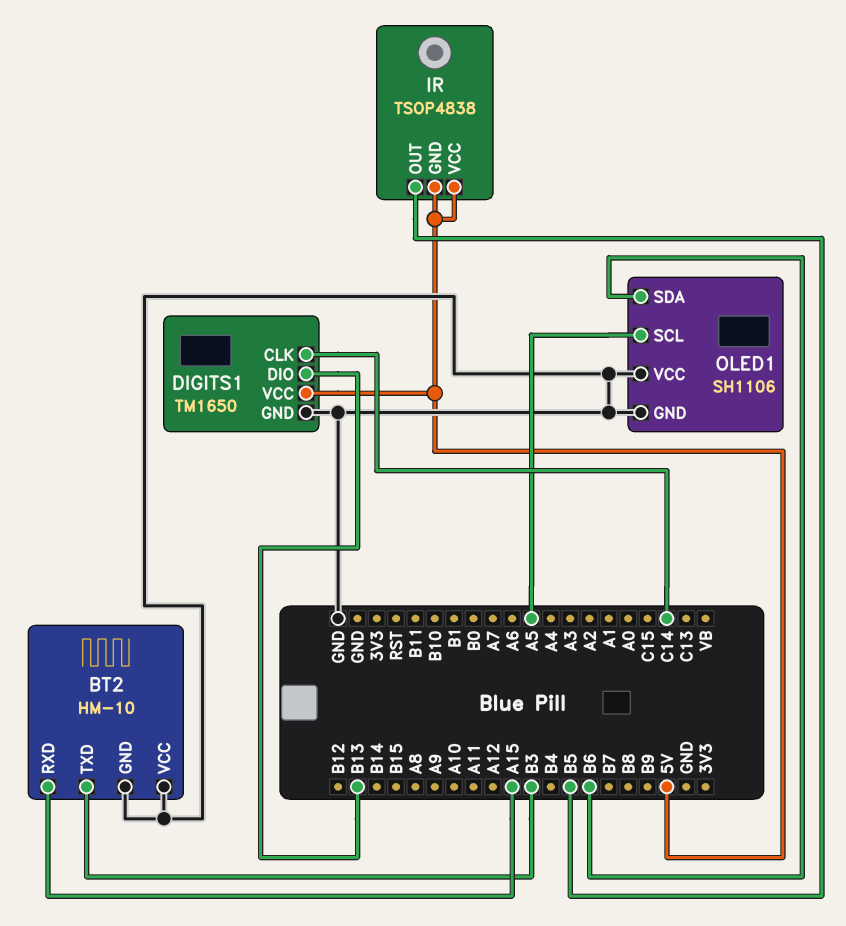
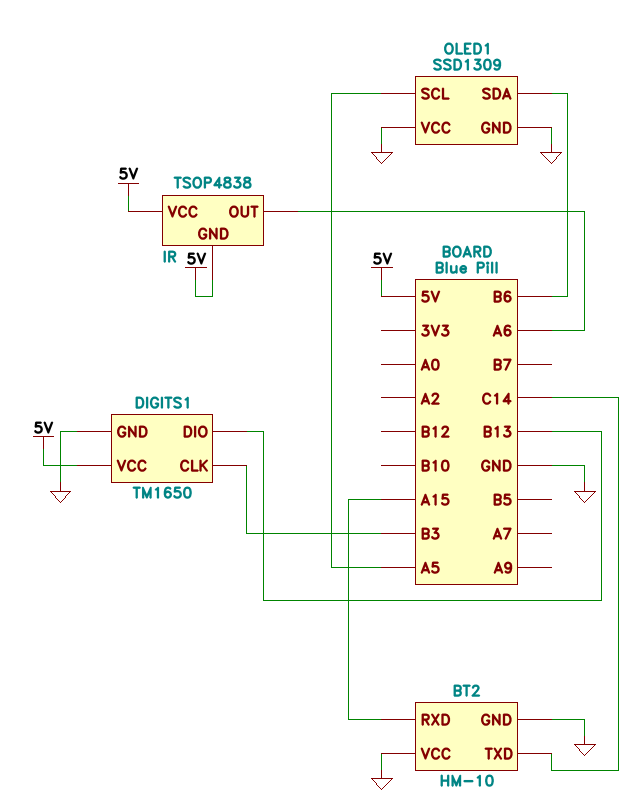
BT2 pin TXD: B3 -> C14
DIGITS1 pin CLK: C14 -> B3
IR pin OUT: B5 -> A6
OLED1: SH1106 -> SSD1309

